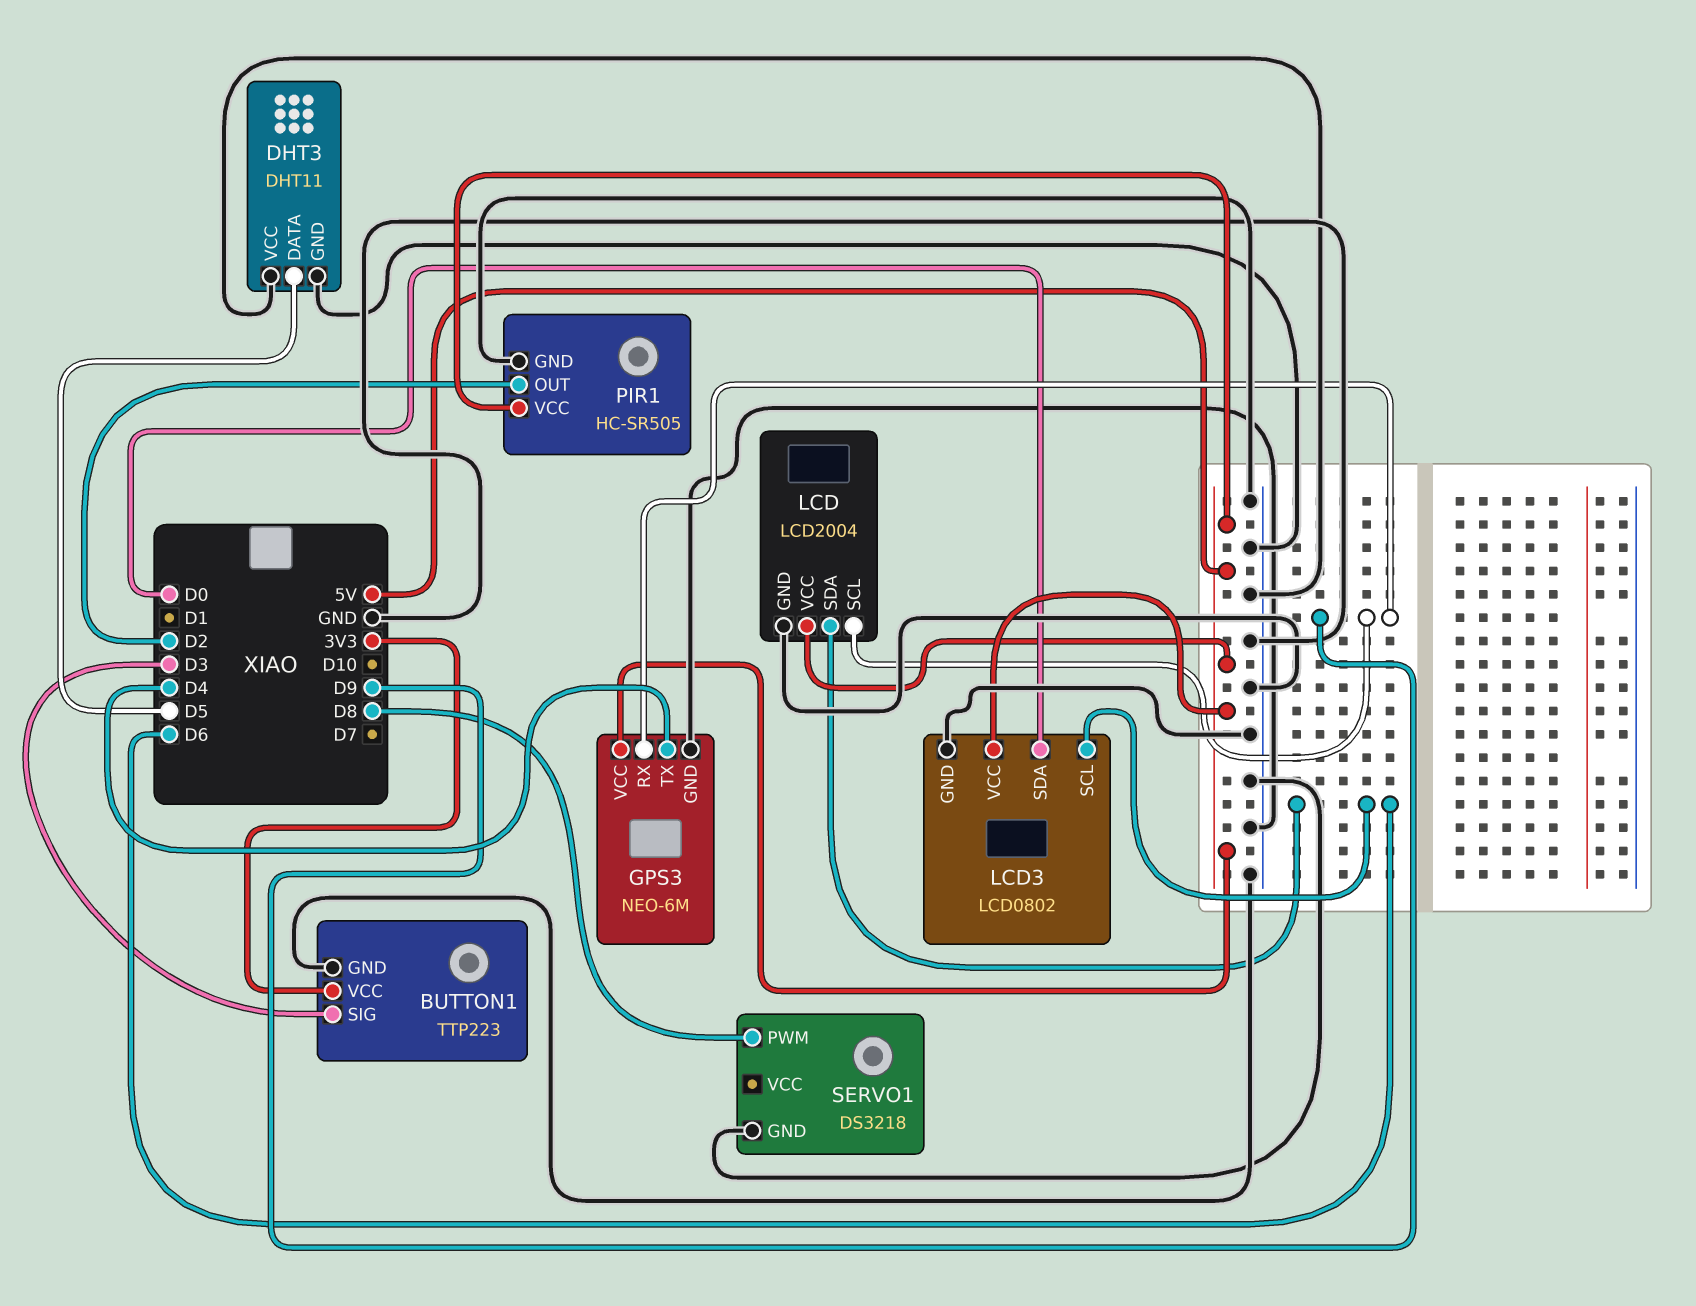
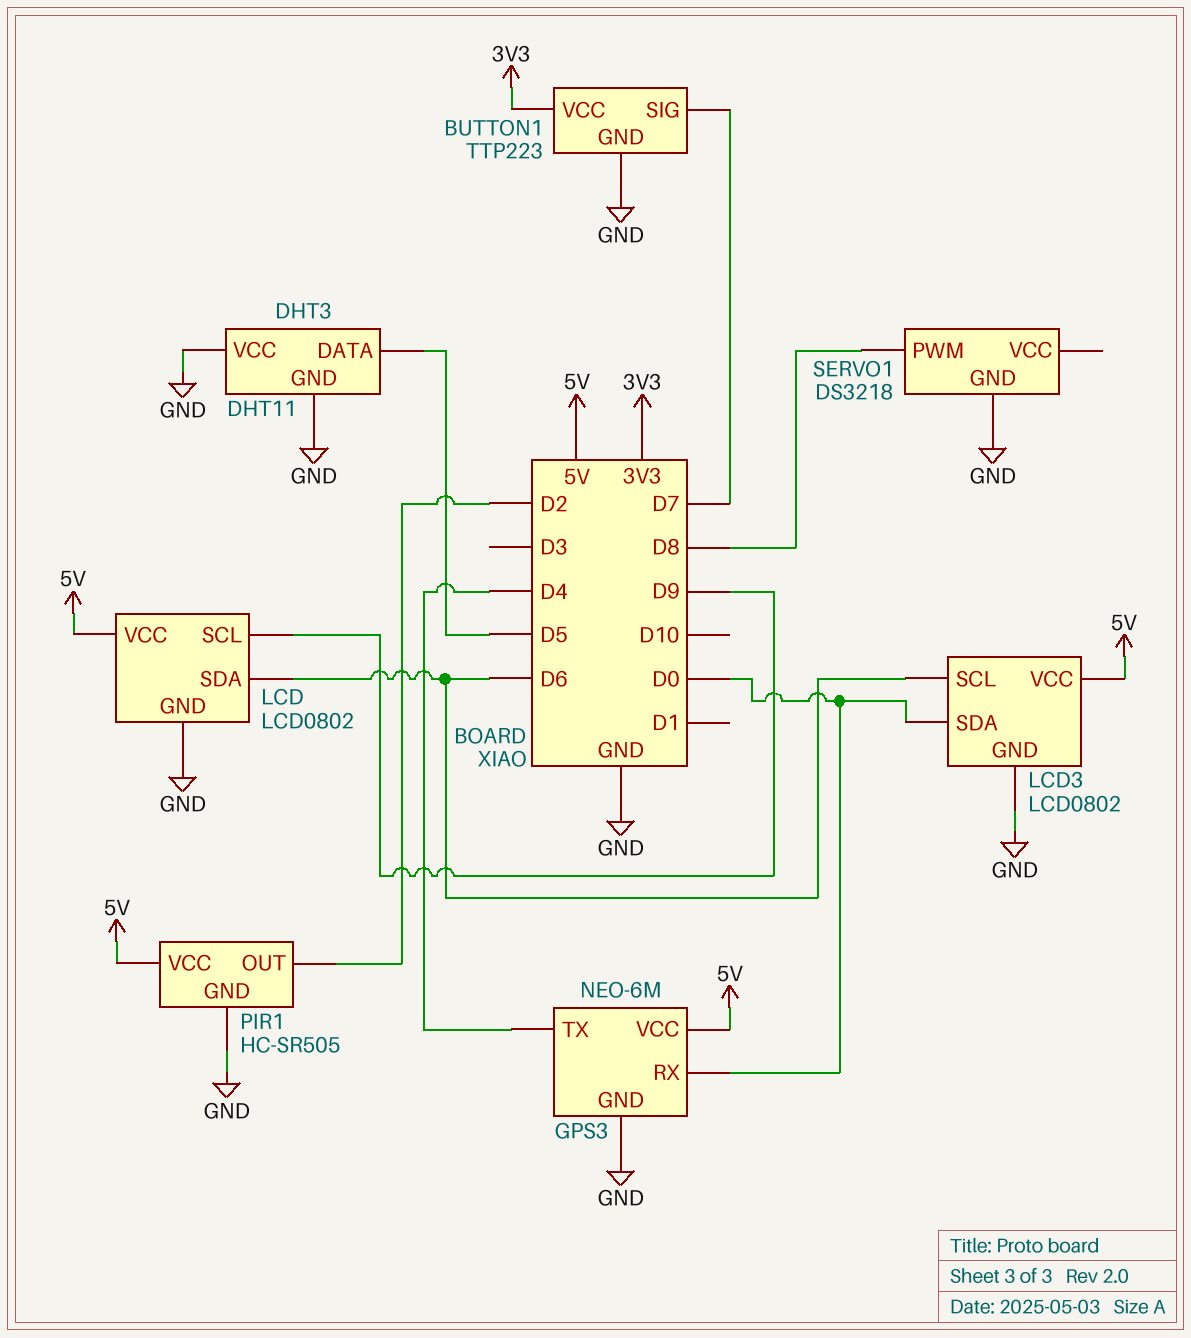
BUTTON1 pin SIG: D3 -> D7
GPS3 pin RX: D9 -> D0
LCD: LCD2004 -> LCD0802

